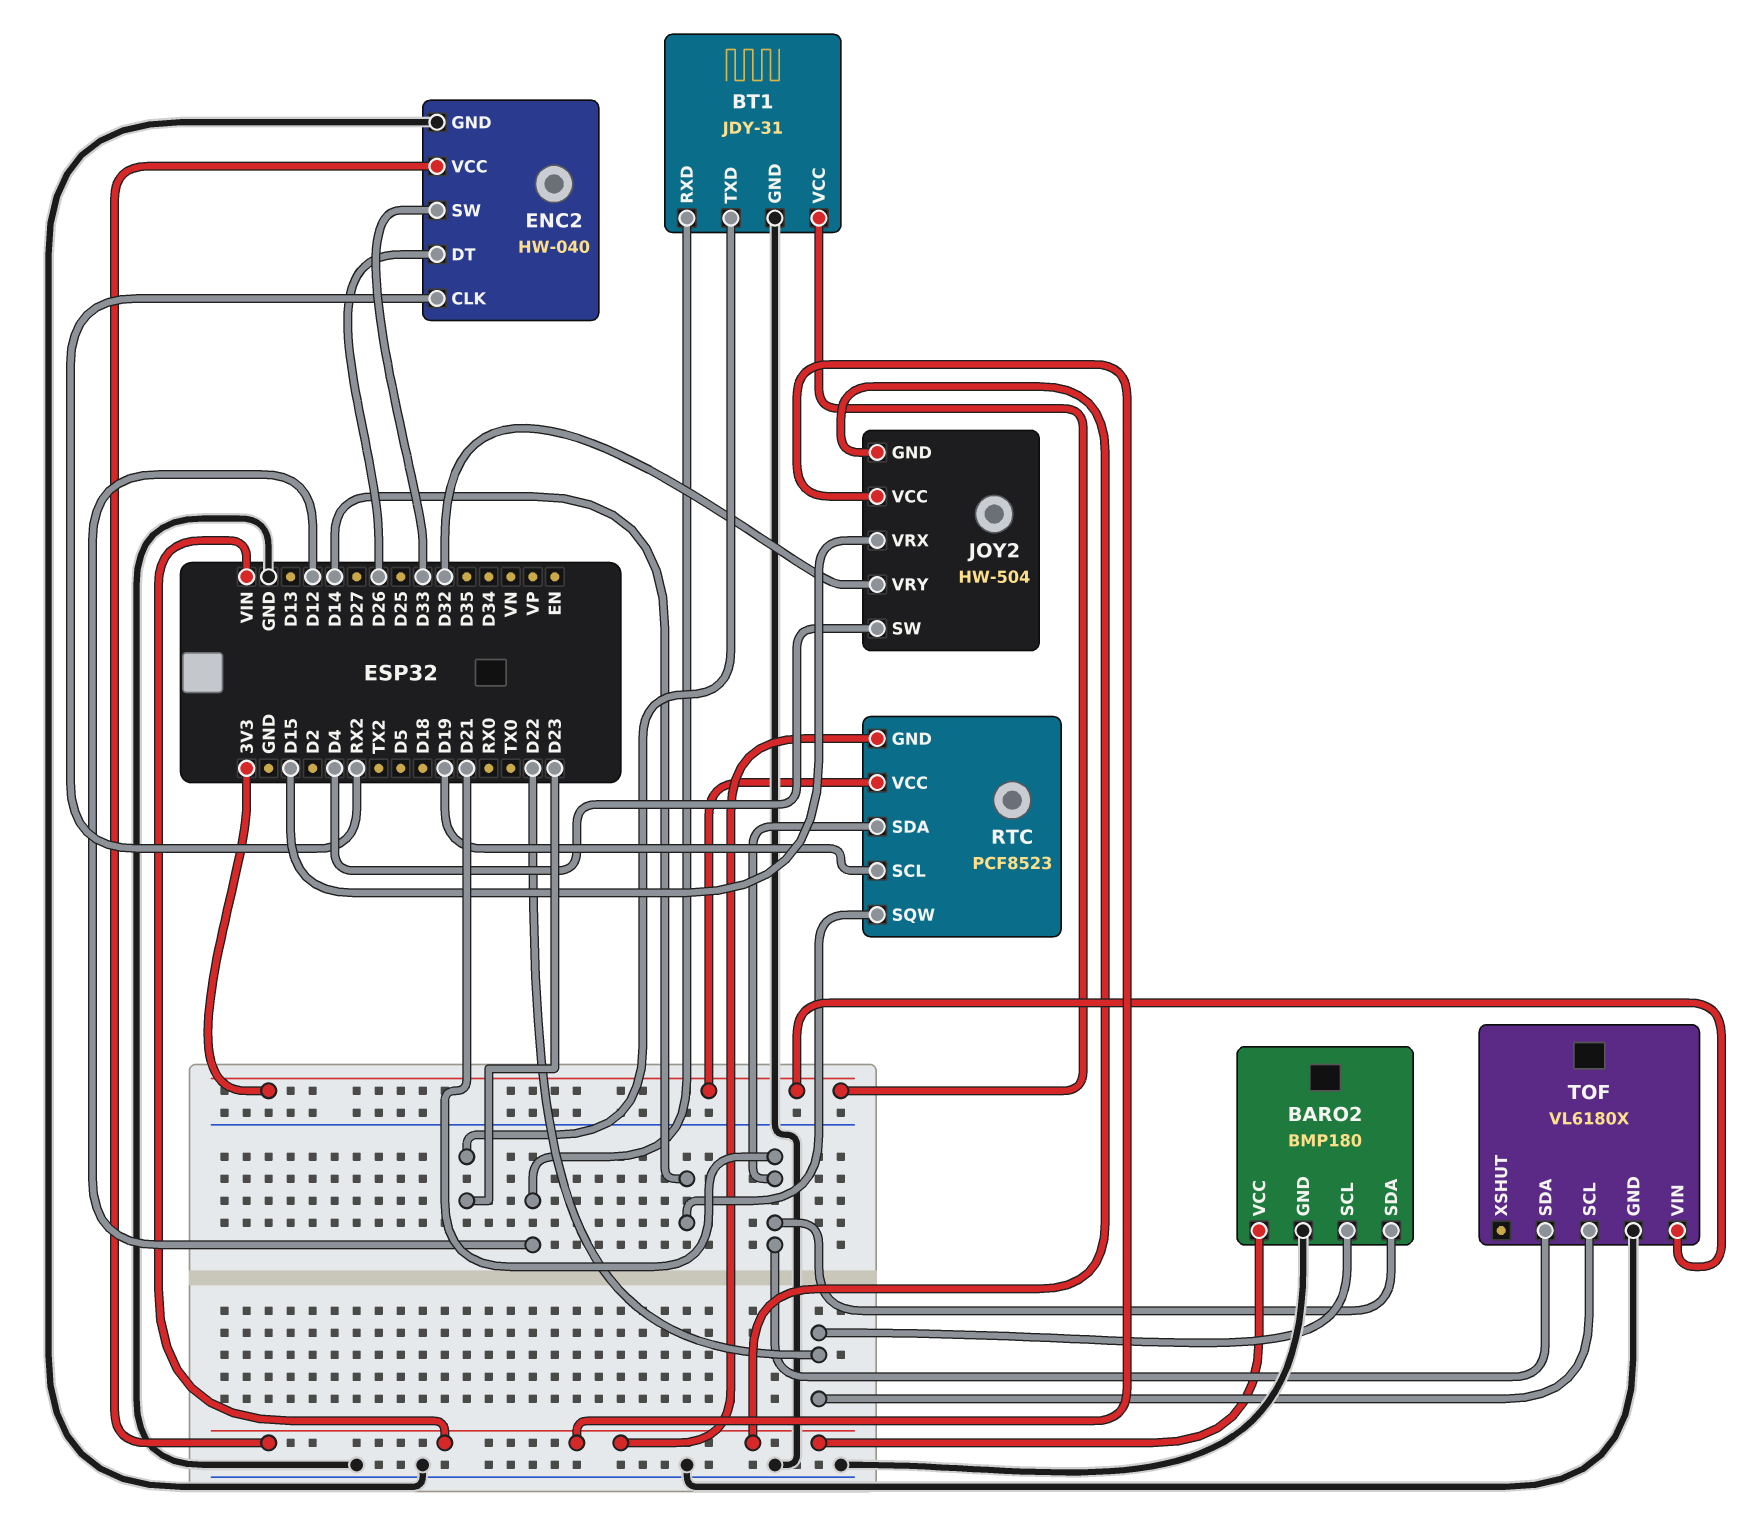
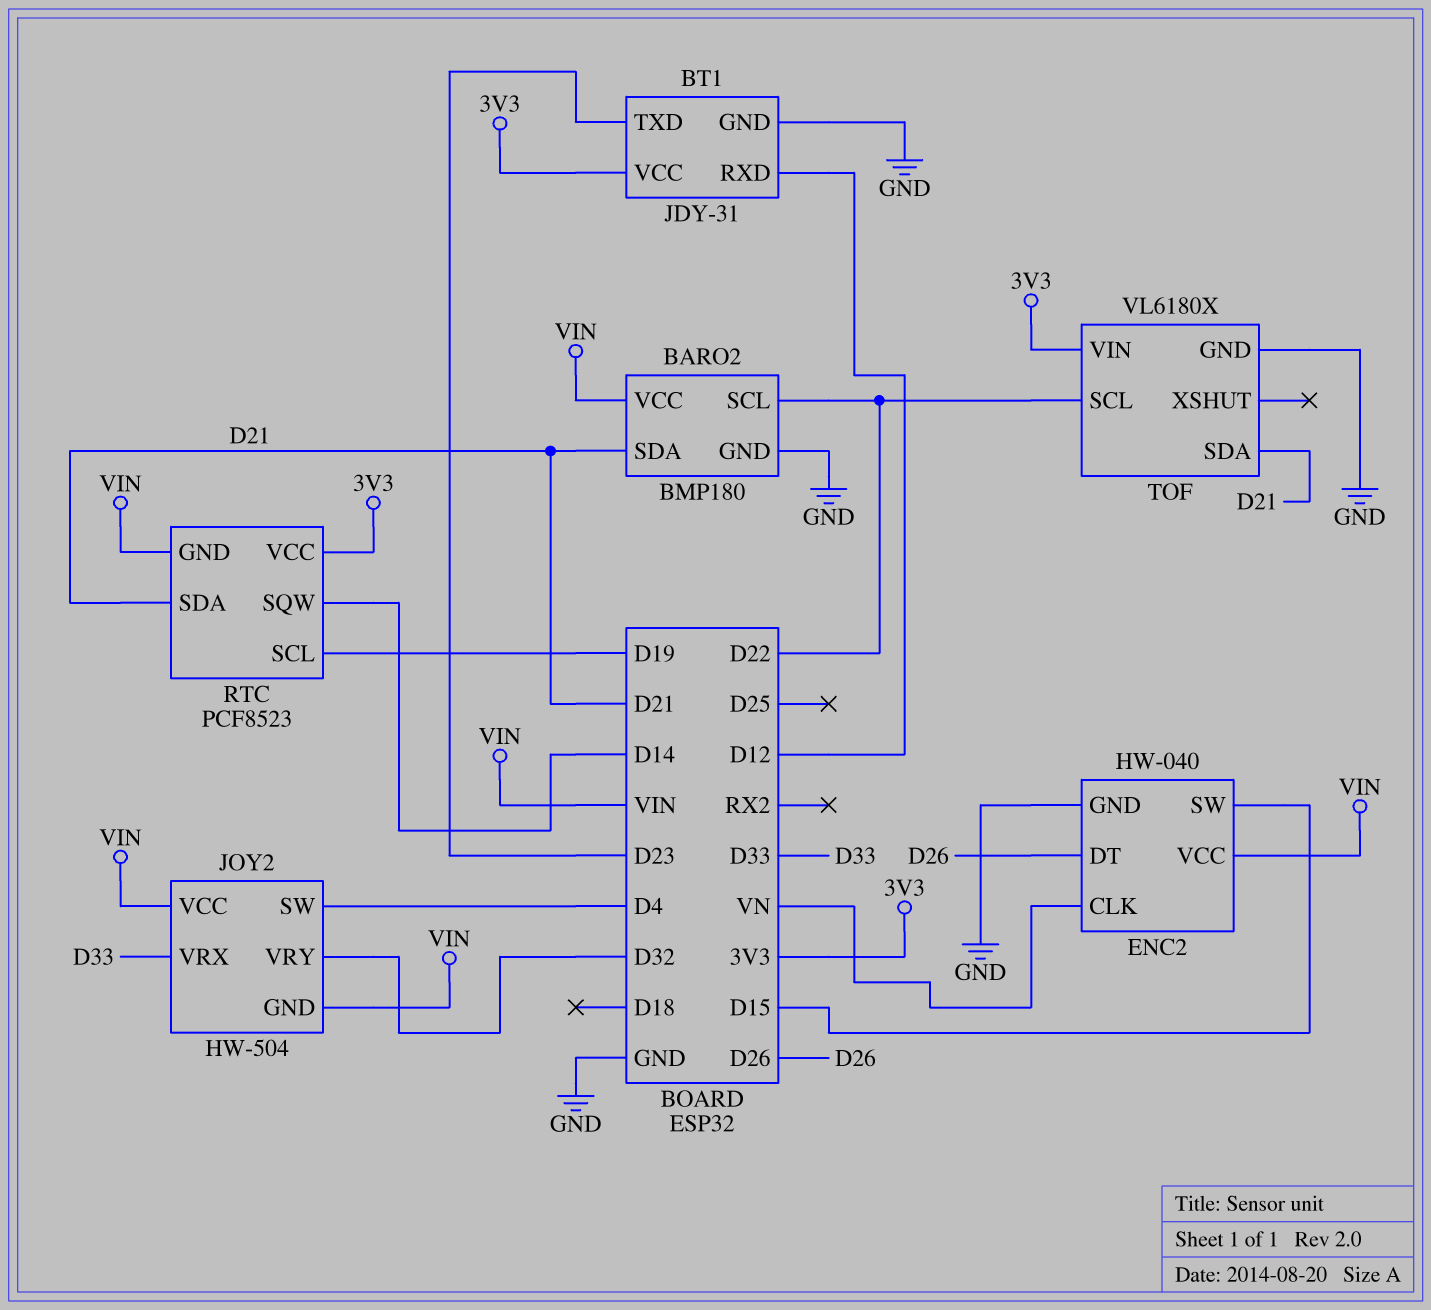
ENC2 pin CLK: RX2 -> VN
ENC2 pin SW: D33 -> D15
JOY2 pin VRX: D15 -> D33

